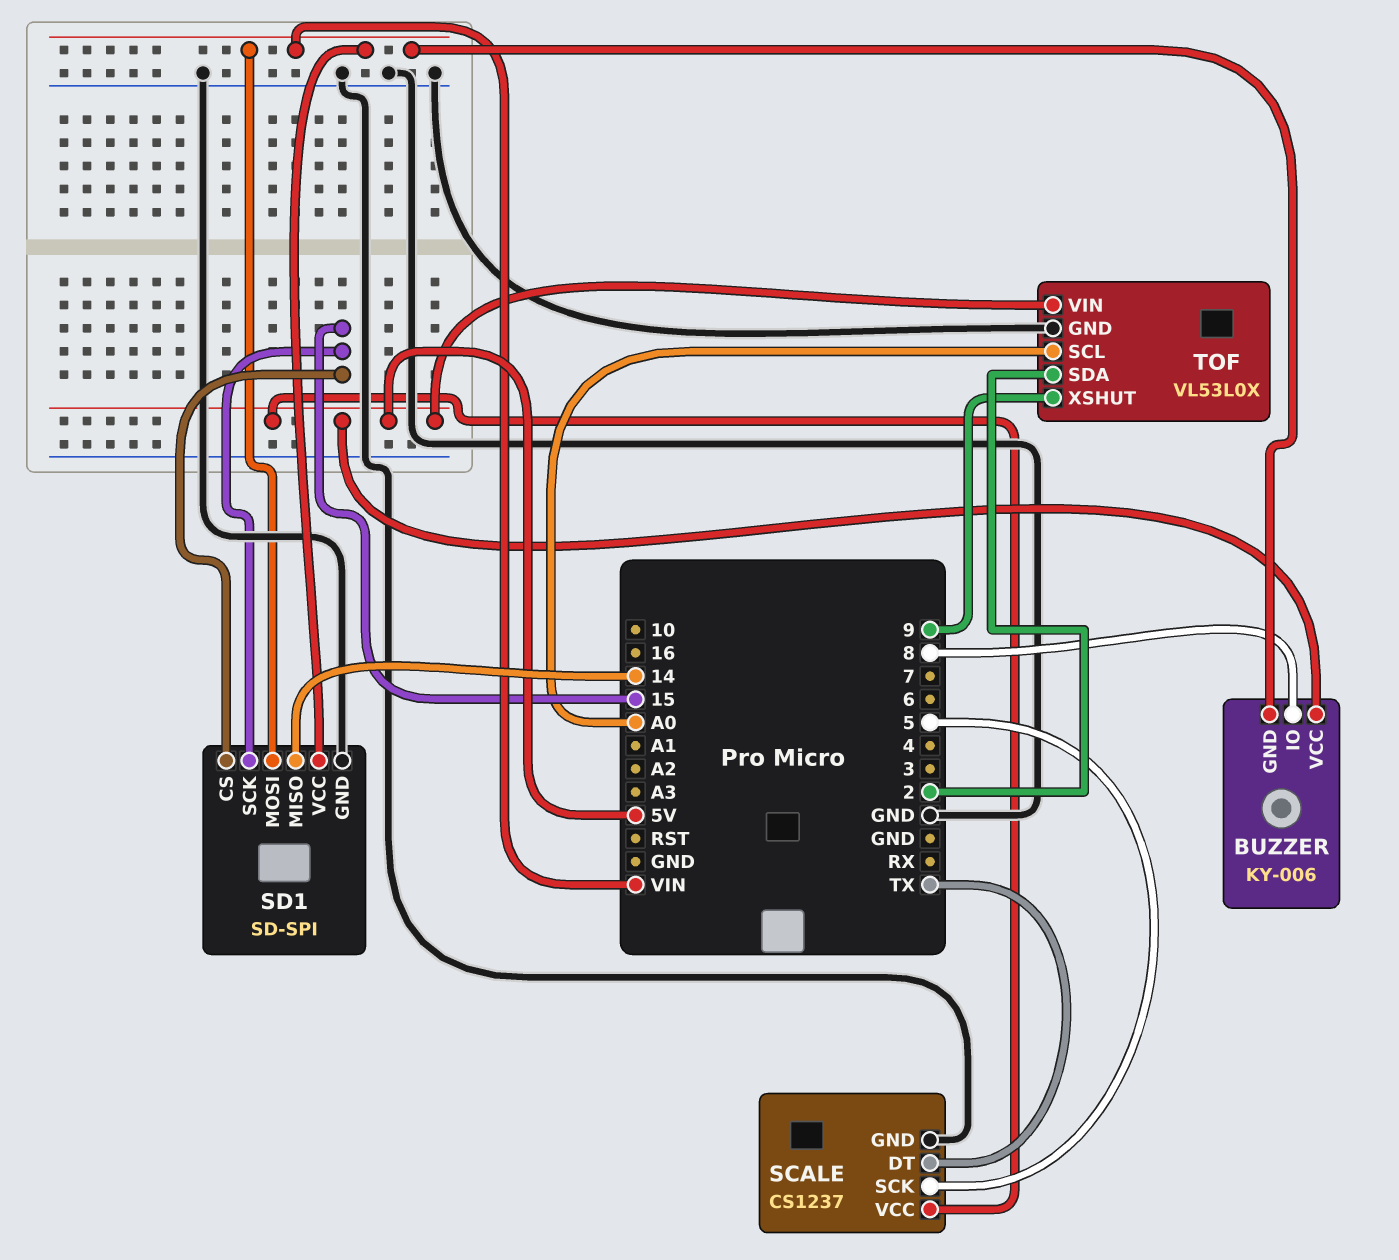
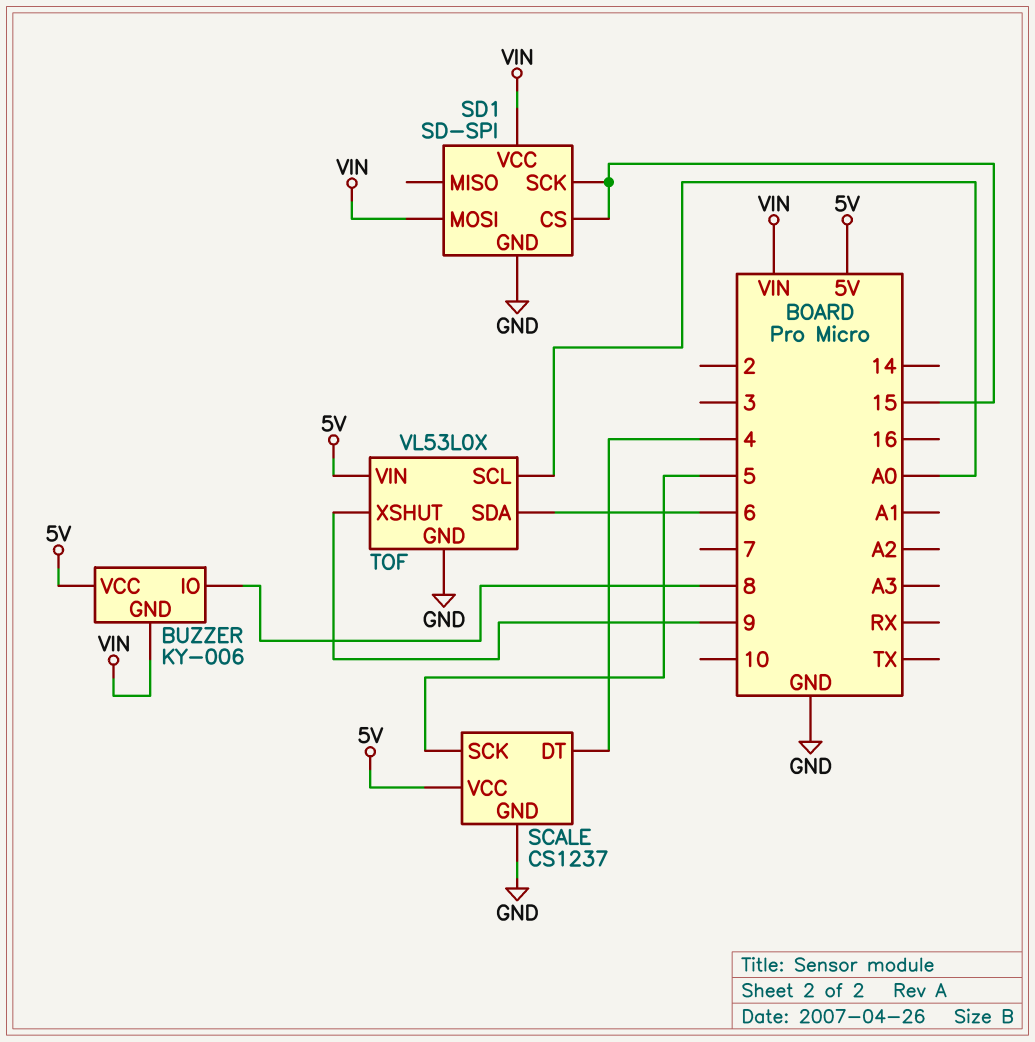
SCALE pin DT: TX -> 4
SD1 pin MISO: 14 -> none
TOF pin SDA: 2 -> 6

